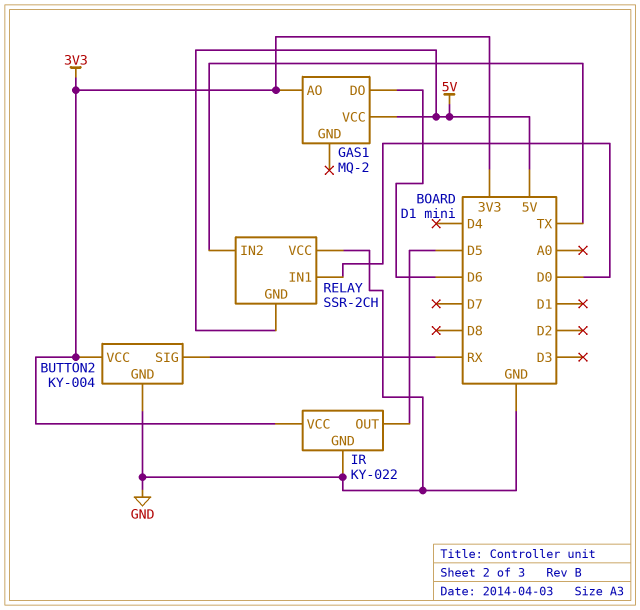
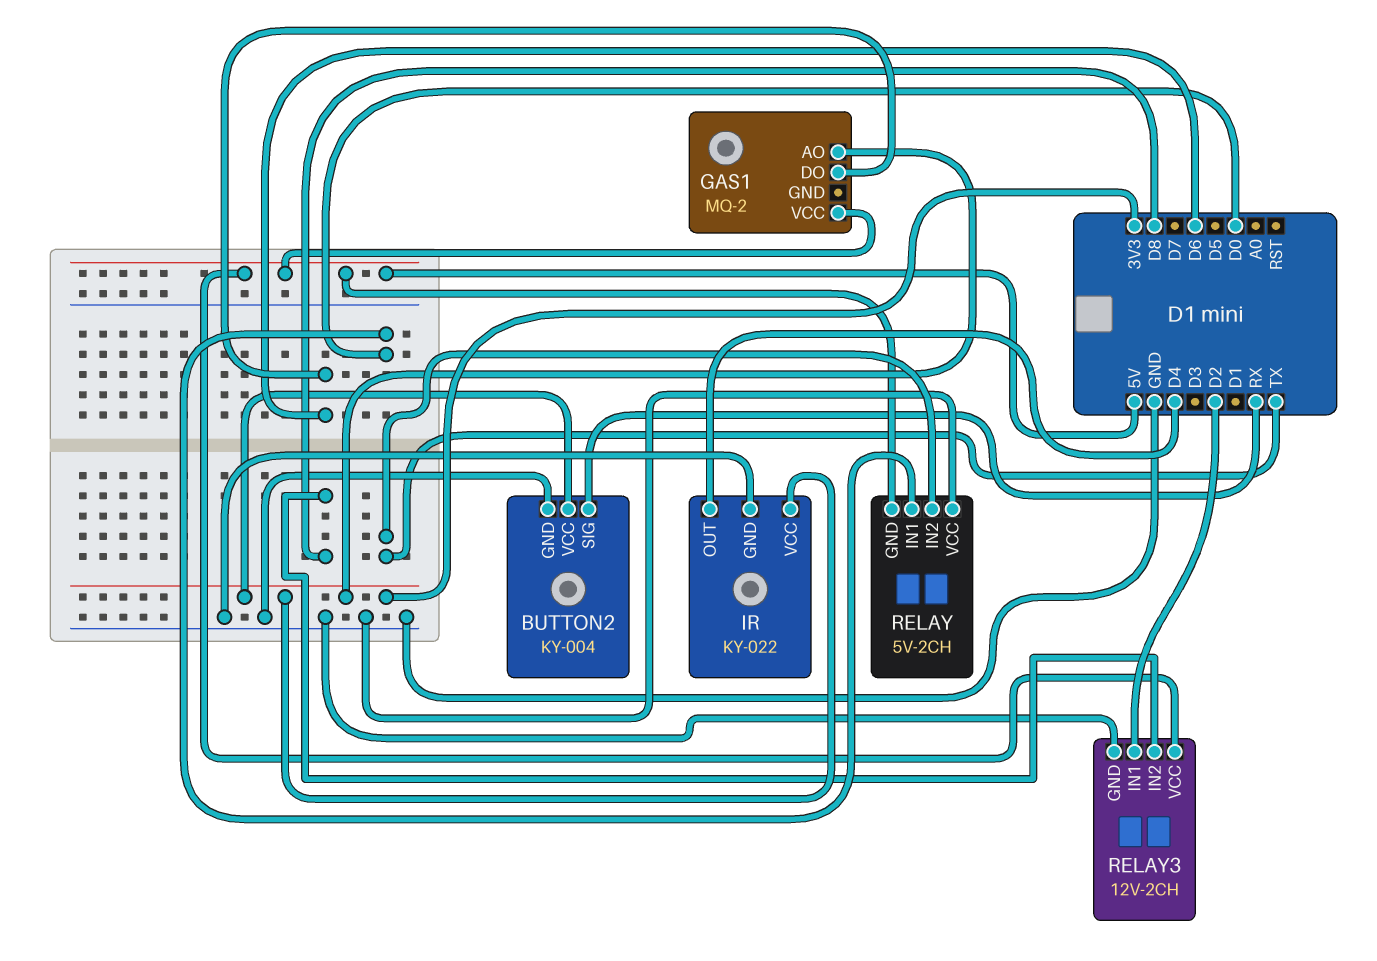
IR pin OUT: D5 -> D4
RELAY: SSR-2CH -> 5V-2CH
RELAY3: none -> 12V-2CH
RELAY3 pin GND: none -> GND
RELAY3 pin IN1: none -> D2
RELAY3 pin IN2: none -> D8
RELAY3 pin VCC: none -> 5V

